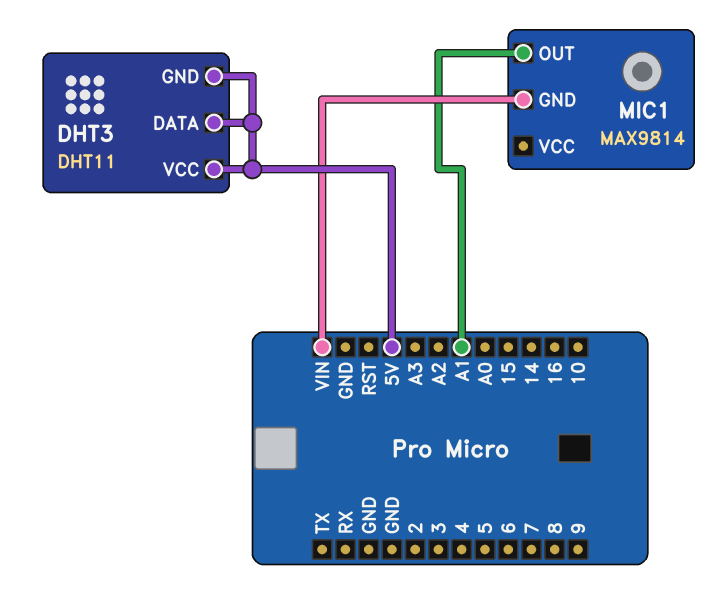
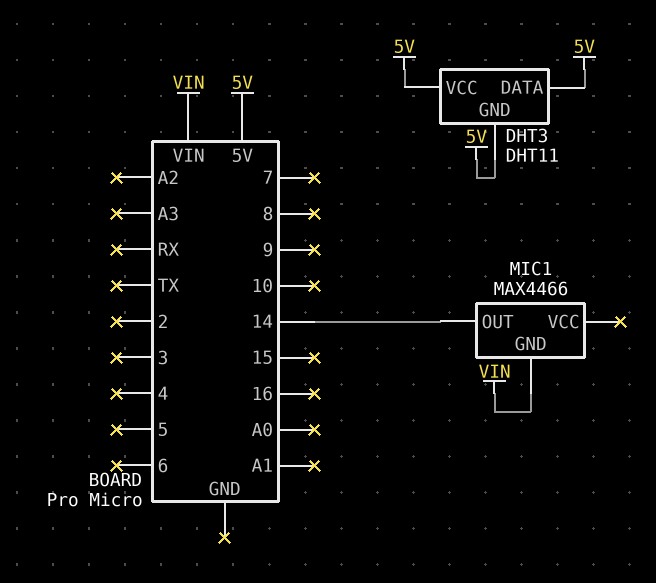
MIC1: MAX9814 -> MAX4466
MIC1 pin OUT: A1 -> 14

